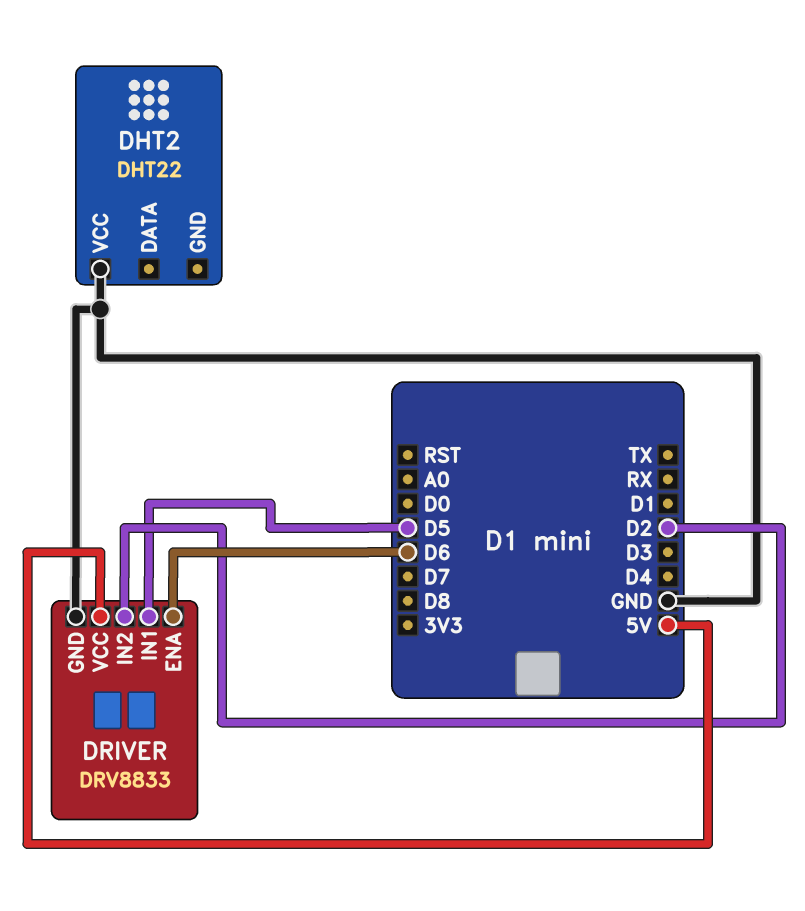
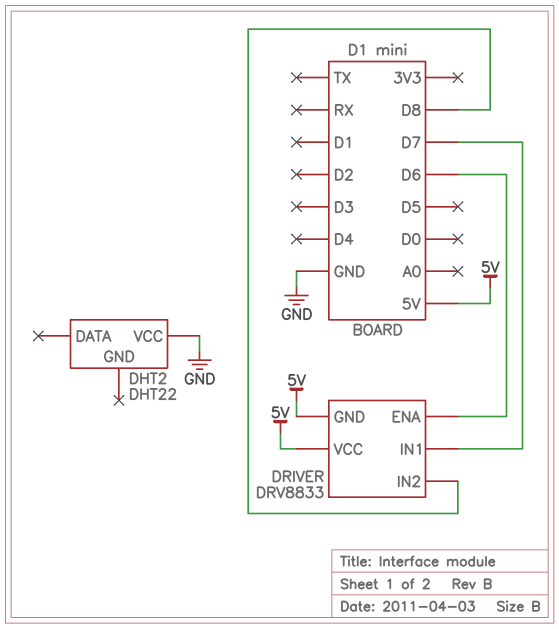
DRIVER pin GND: GND -> 5V
DRIVER pin IN1: D5 -> D7
DRIVER pin IN2: D2 -> D8

